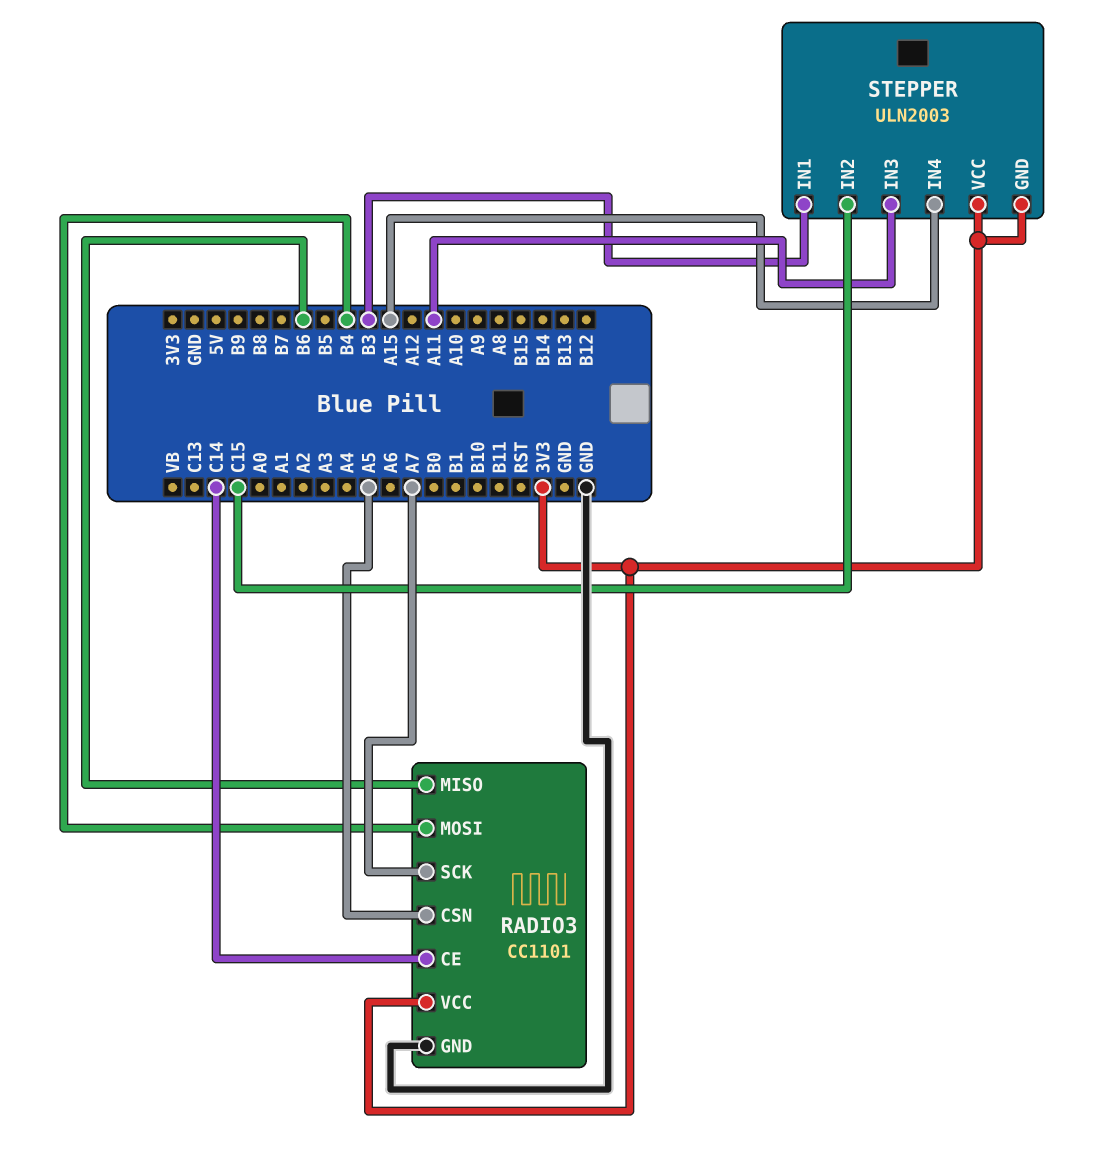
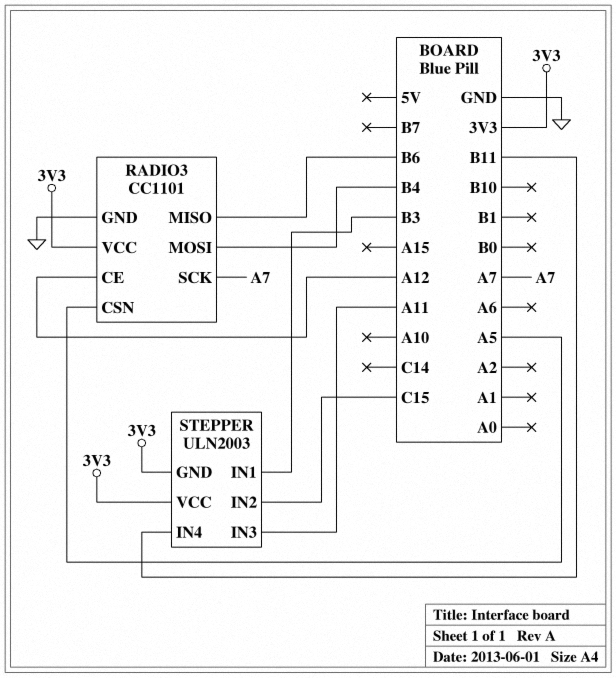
RADIO3 pin CE: C14 -> A12
STEPPER pin IN4: A15 -> B11

